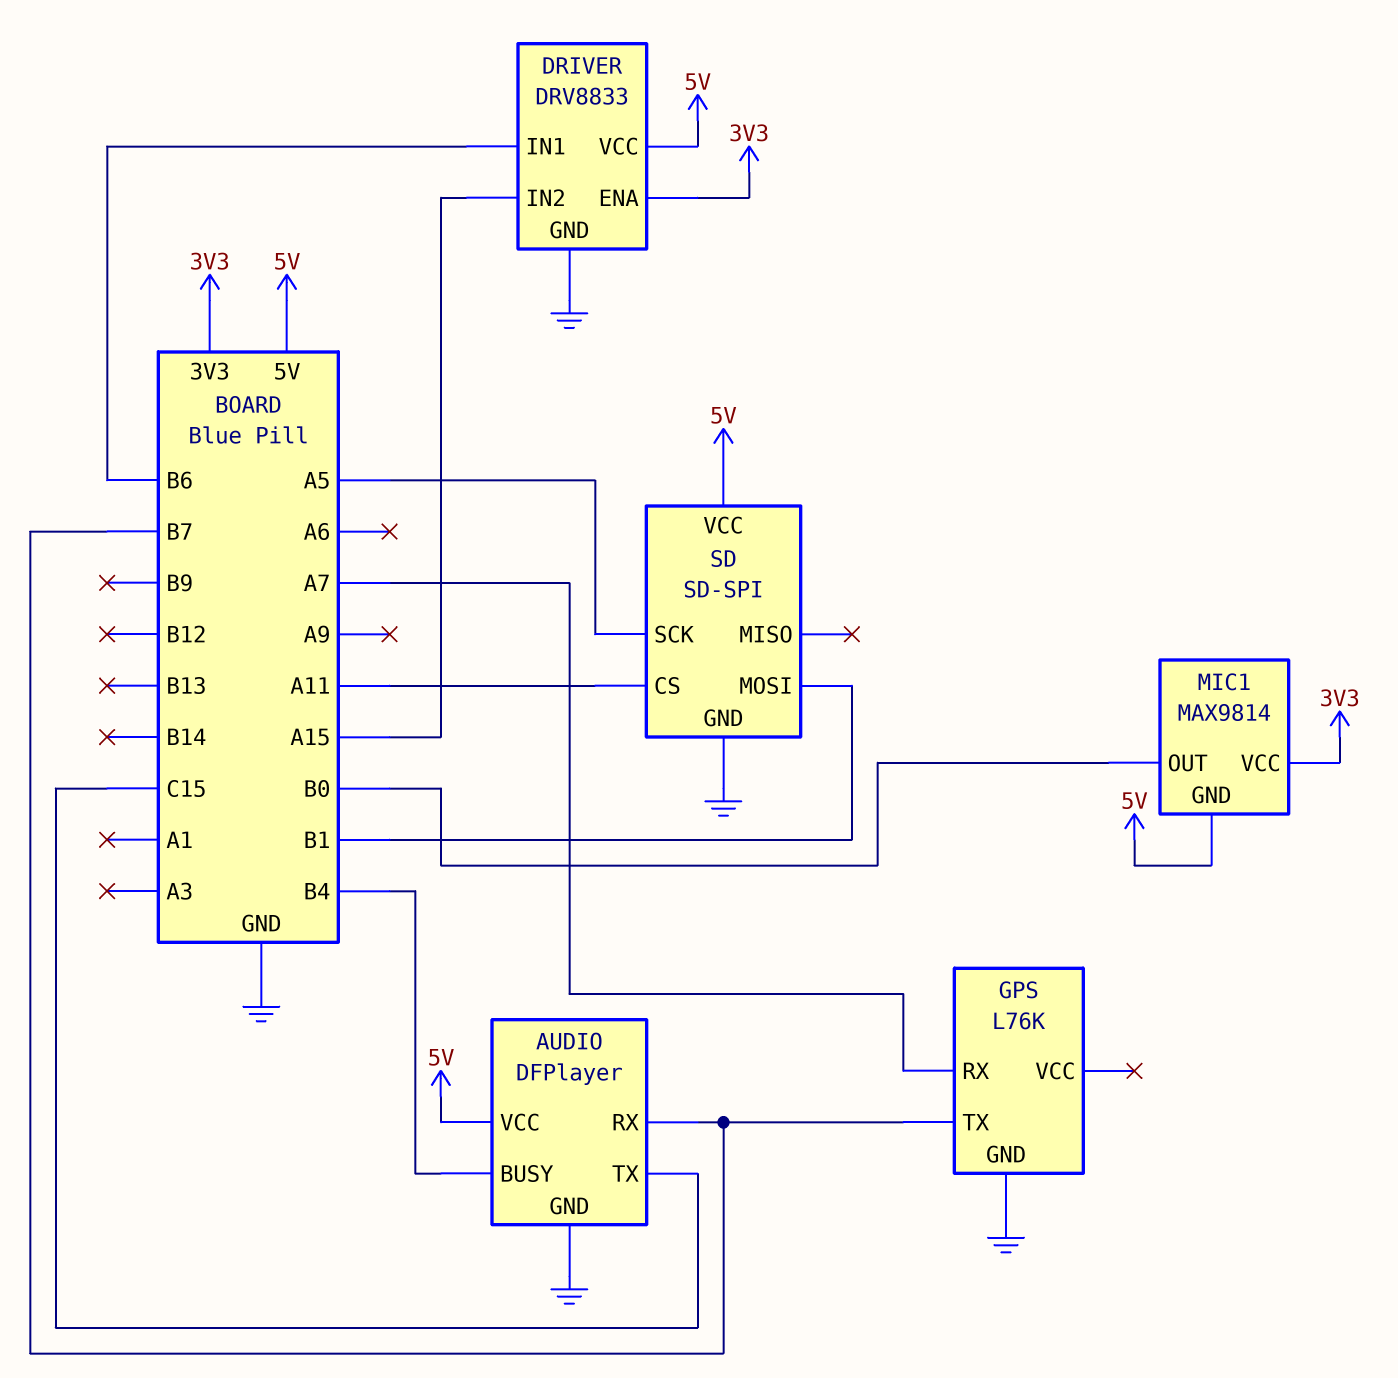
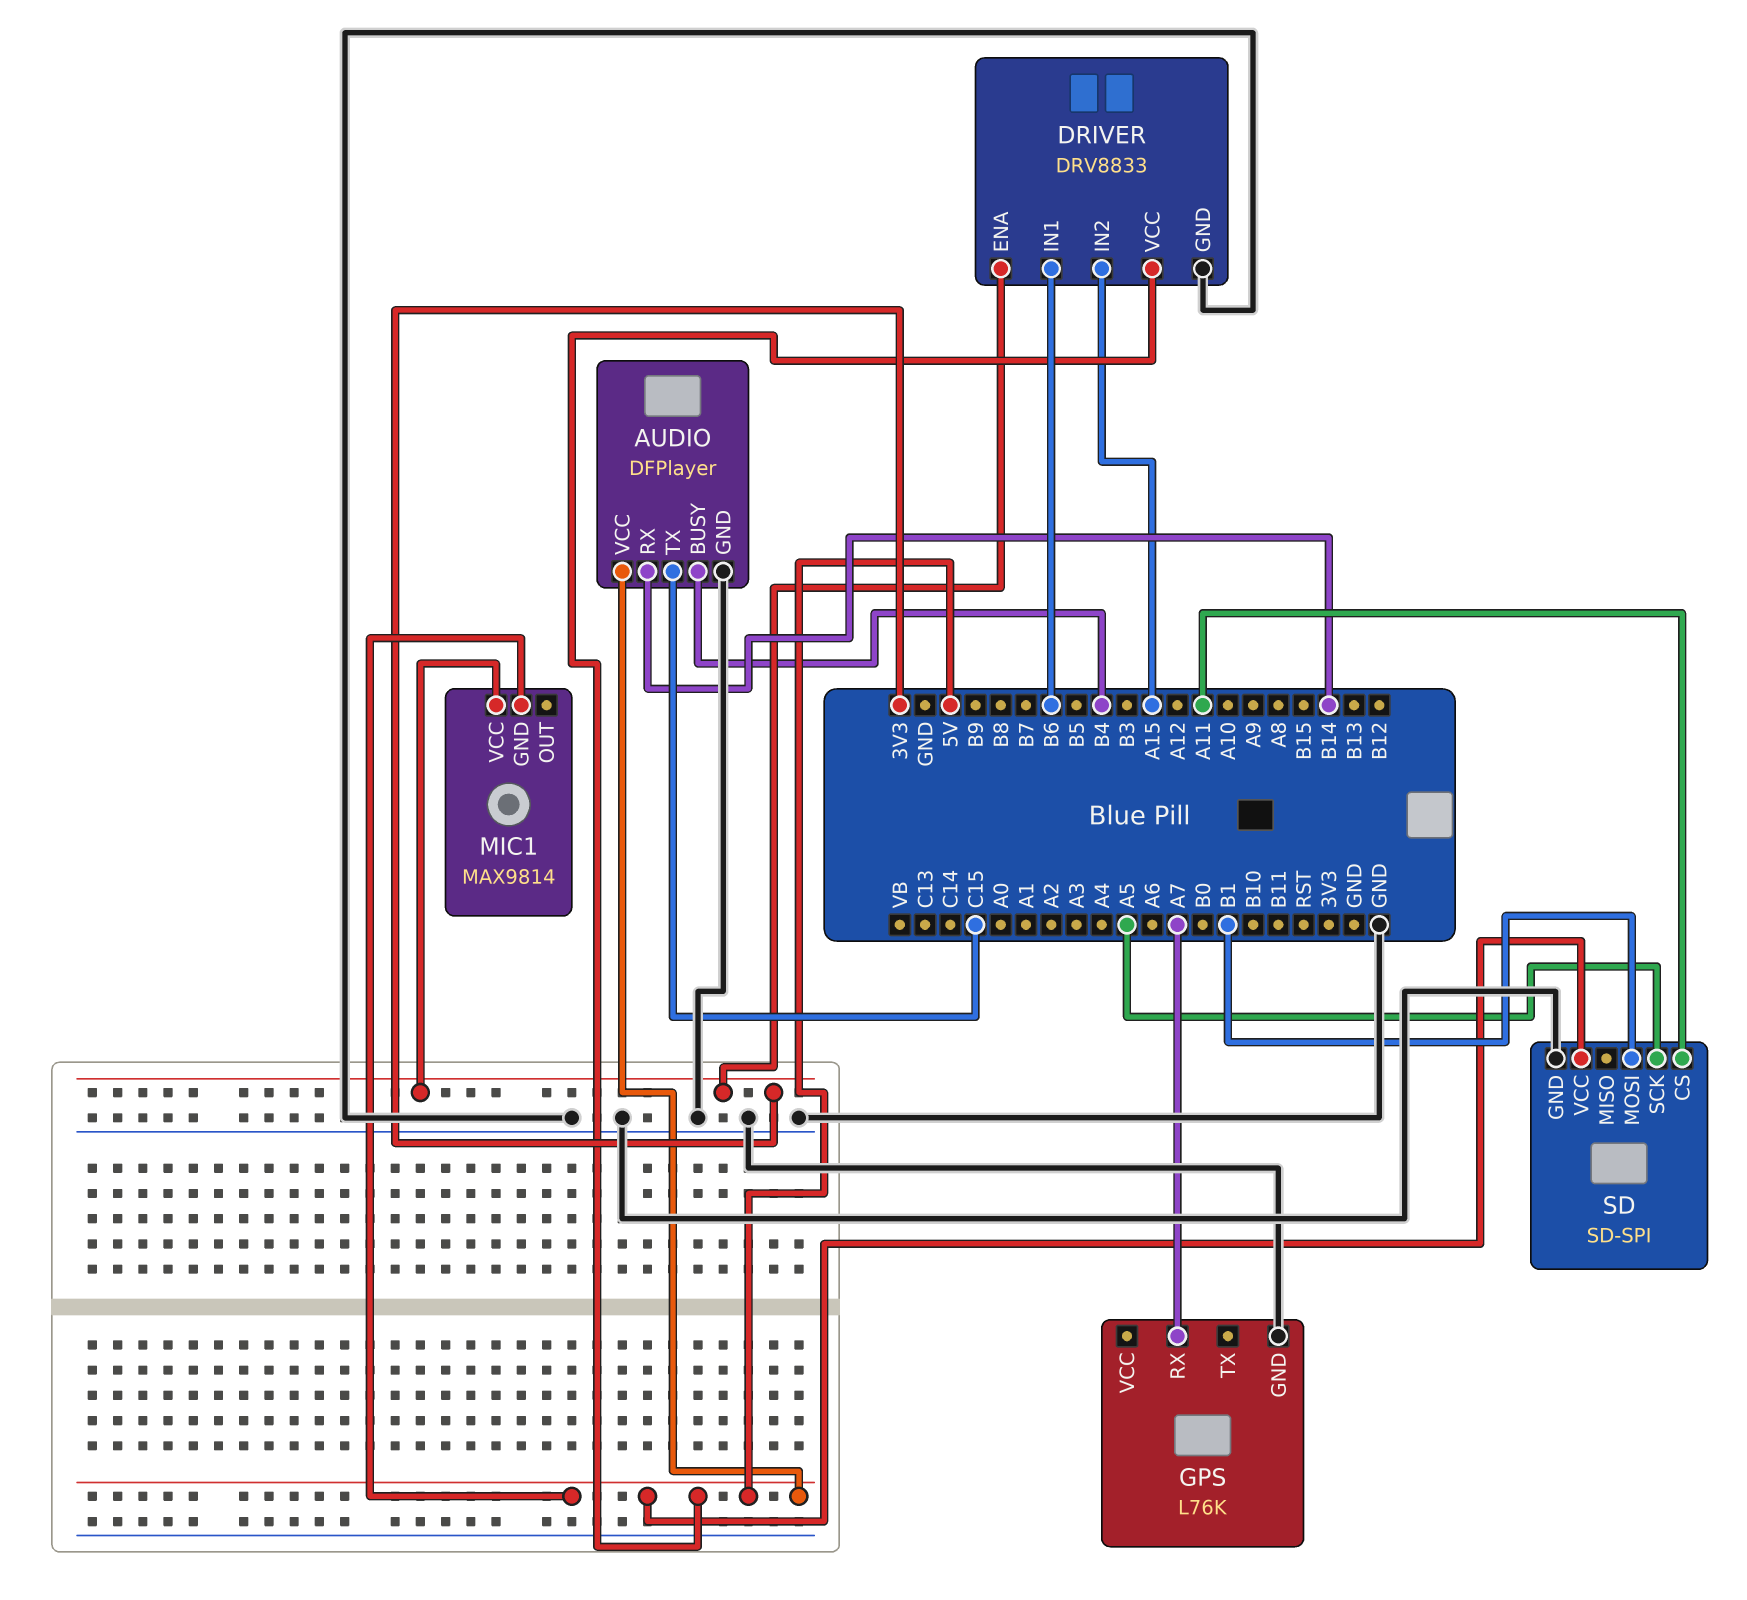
AUDIO pin RX: B7 -> B14
GPS pin TX: B7 -> none
MIC1 pin OUT: B0 -> none

